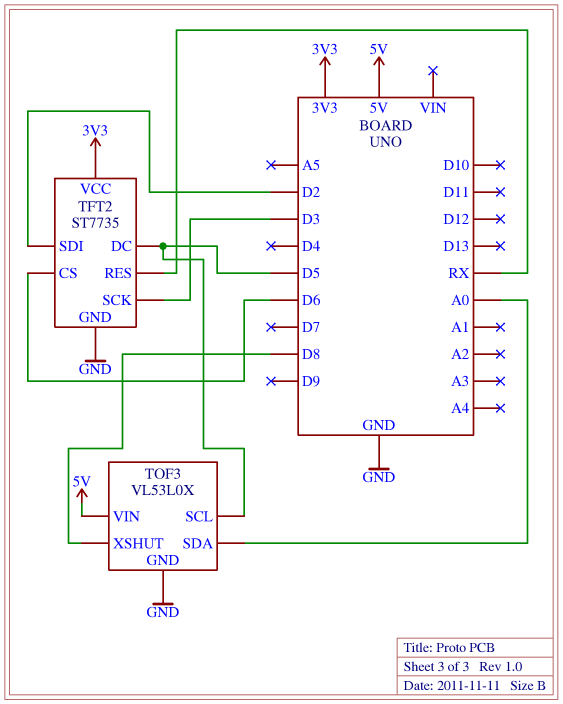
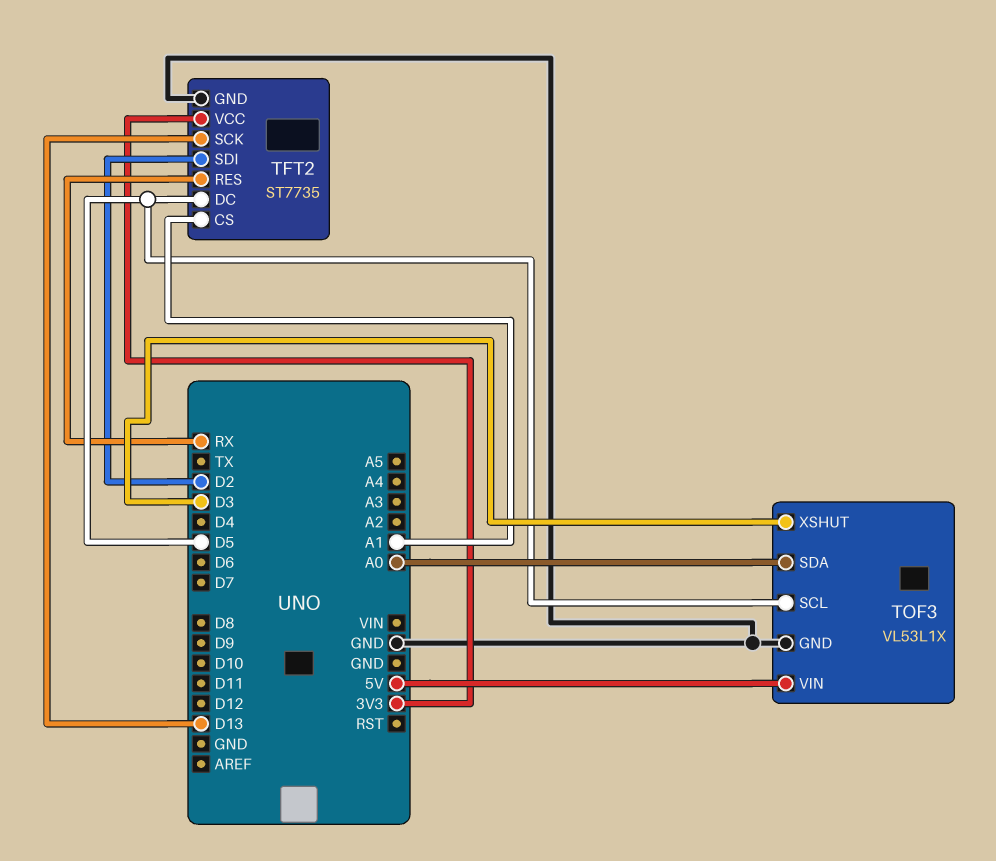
TFT2 pin CS: D6 -> A1
TFT2 pin SCK: D3 -> D13
TOF3: VL53L0X -> VL53L1X
TOF3 pin XSHUT: D8 -> D3

